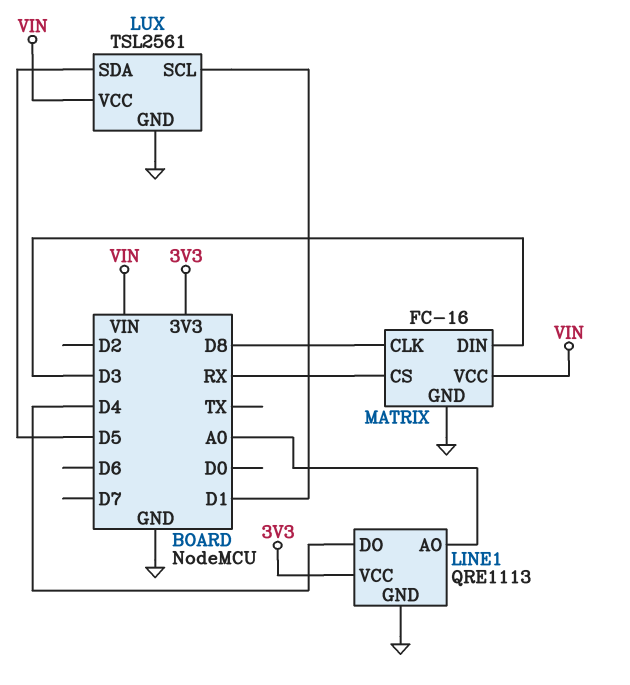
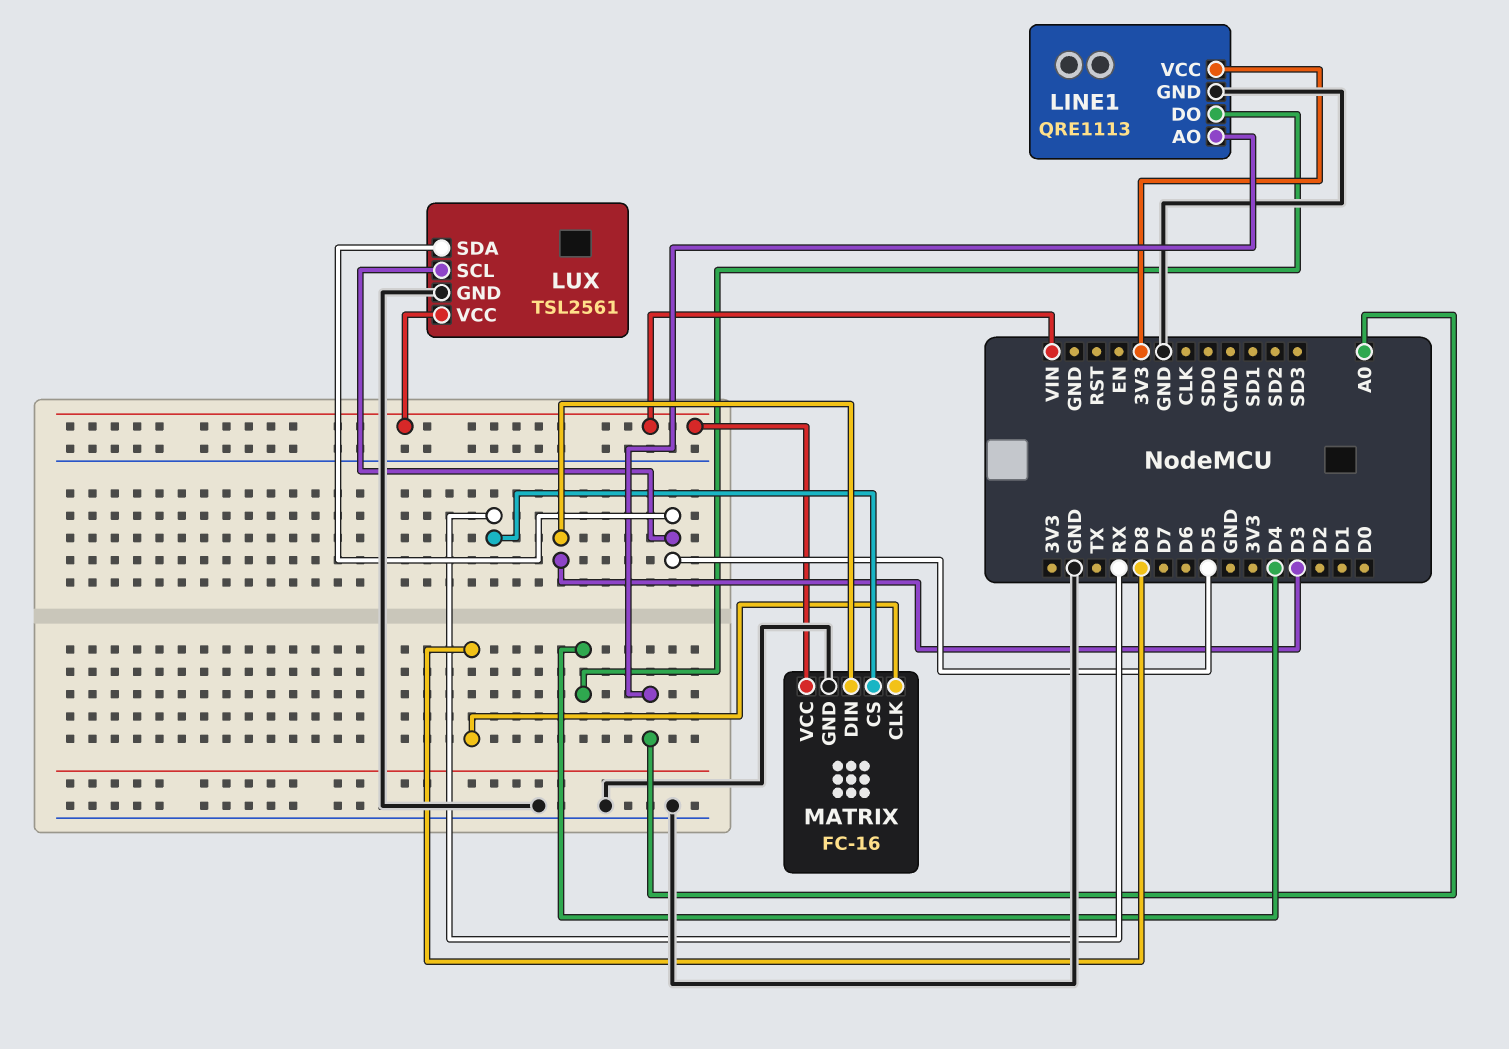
LUX pin SCL: D1 -> D5

